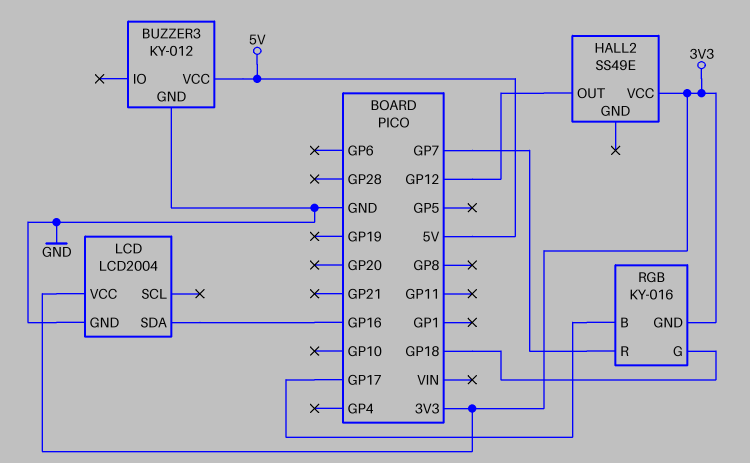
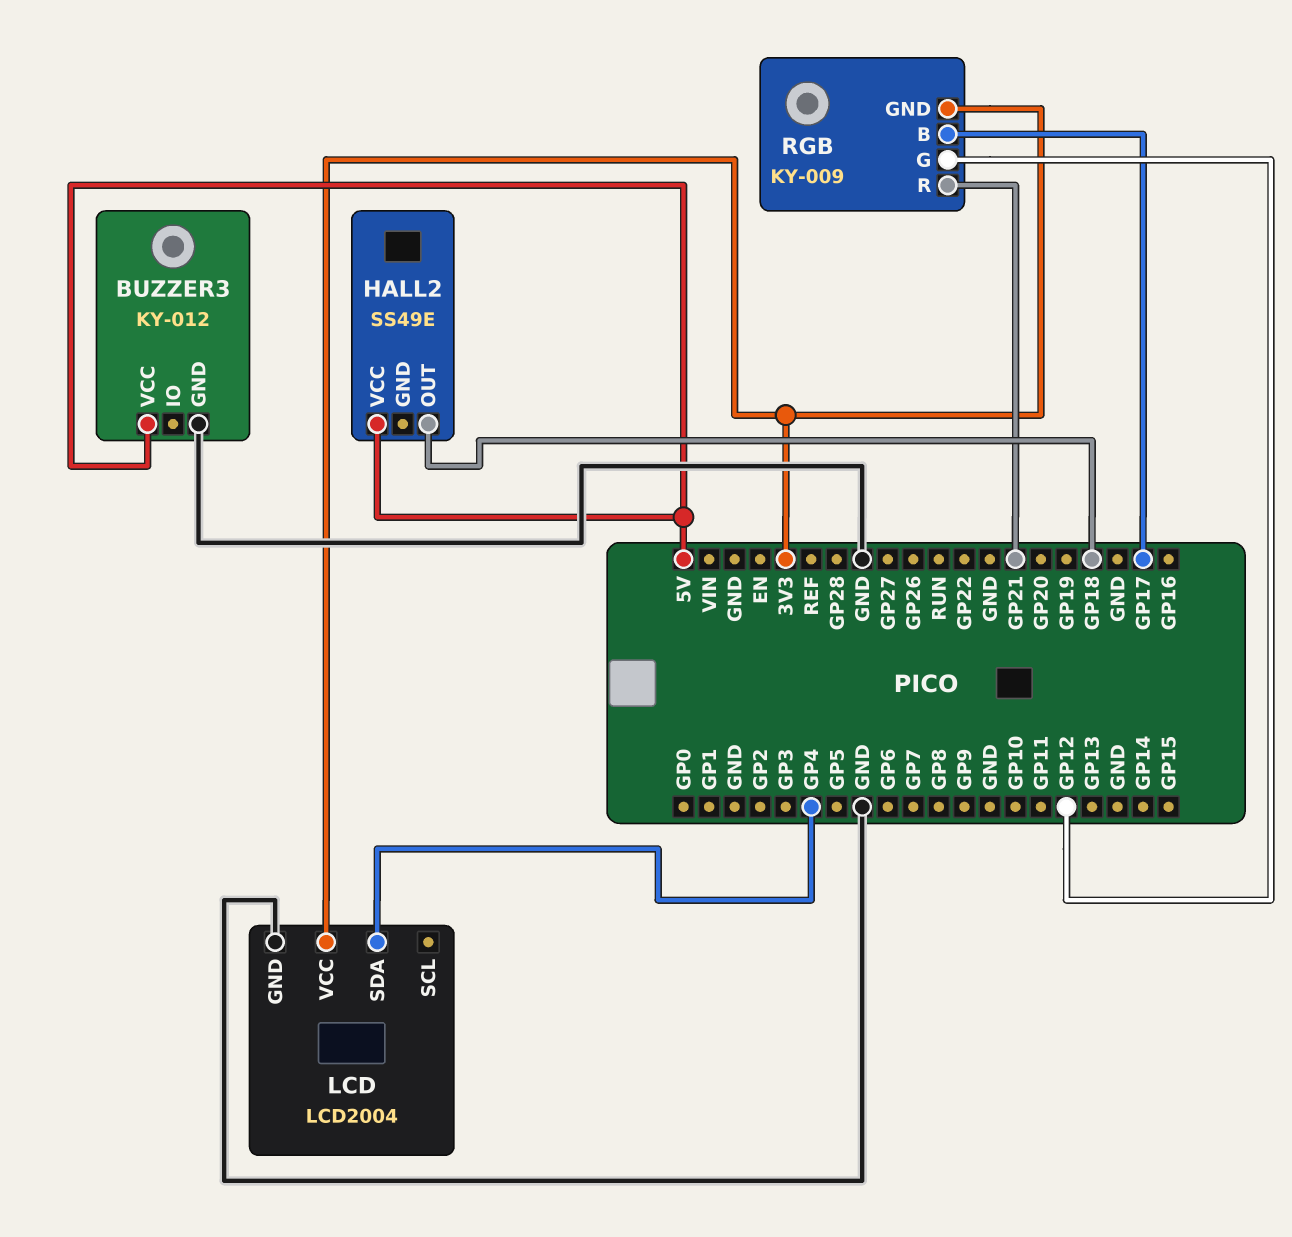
HALL2 pin OUT: GP12 -> GP18
HALL2 pin VCC: 3V3 -> 5V
LCD pin SDA: GP16 -> GP4
RGB: KY-016 -> KY-009
RGB pin G: GP18 -> GP12
RGB pin R: GP7 -> GP21

